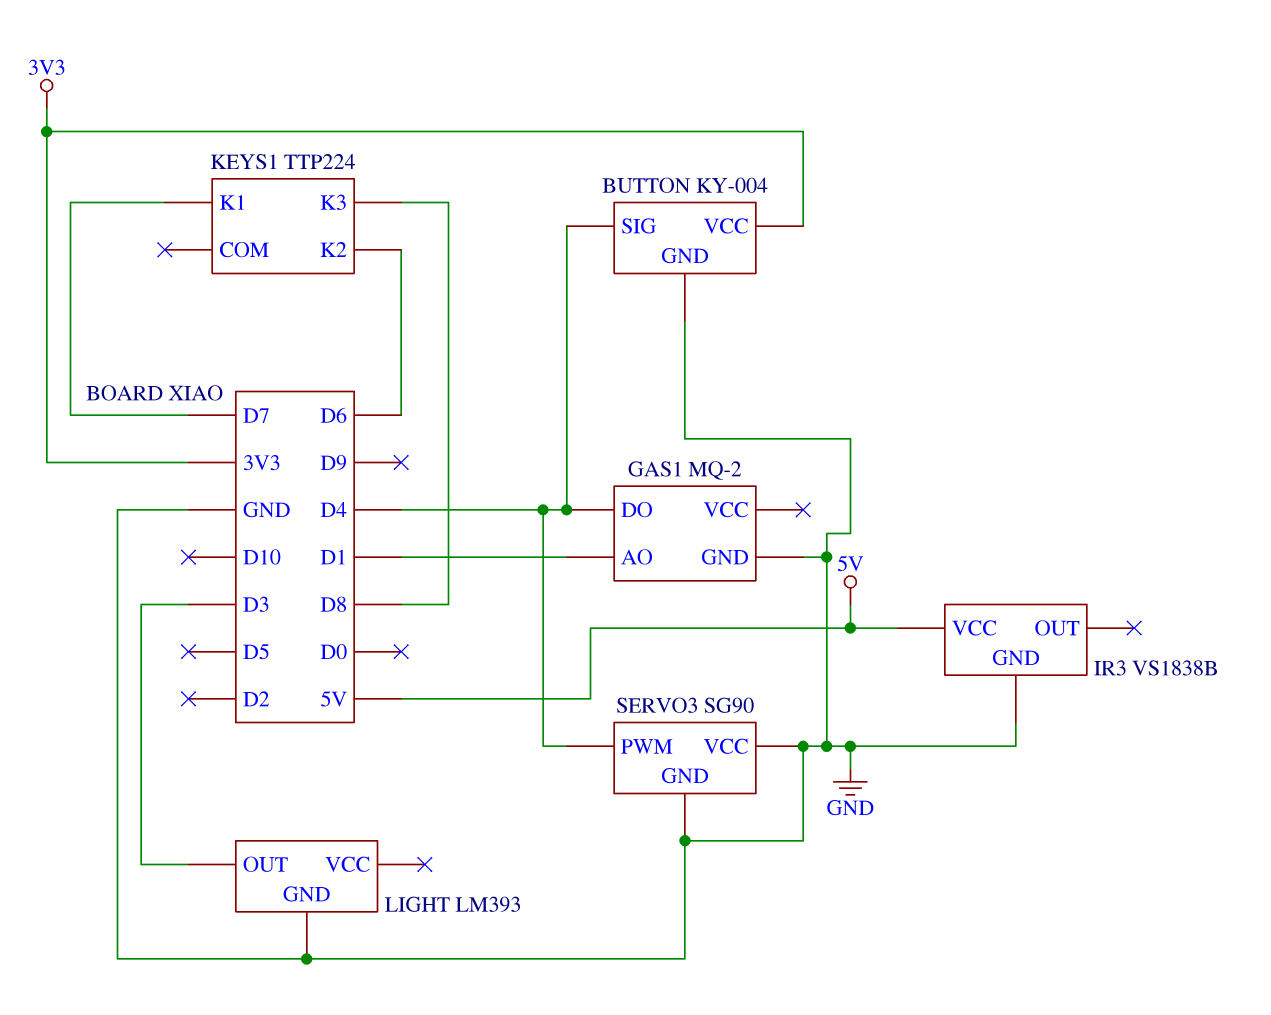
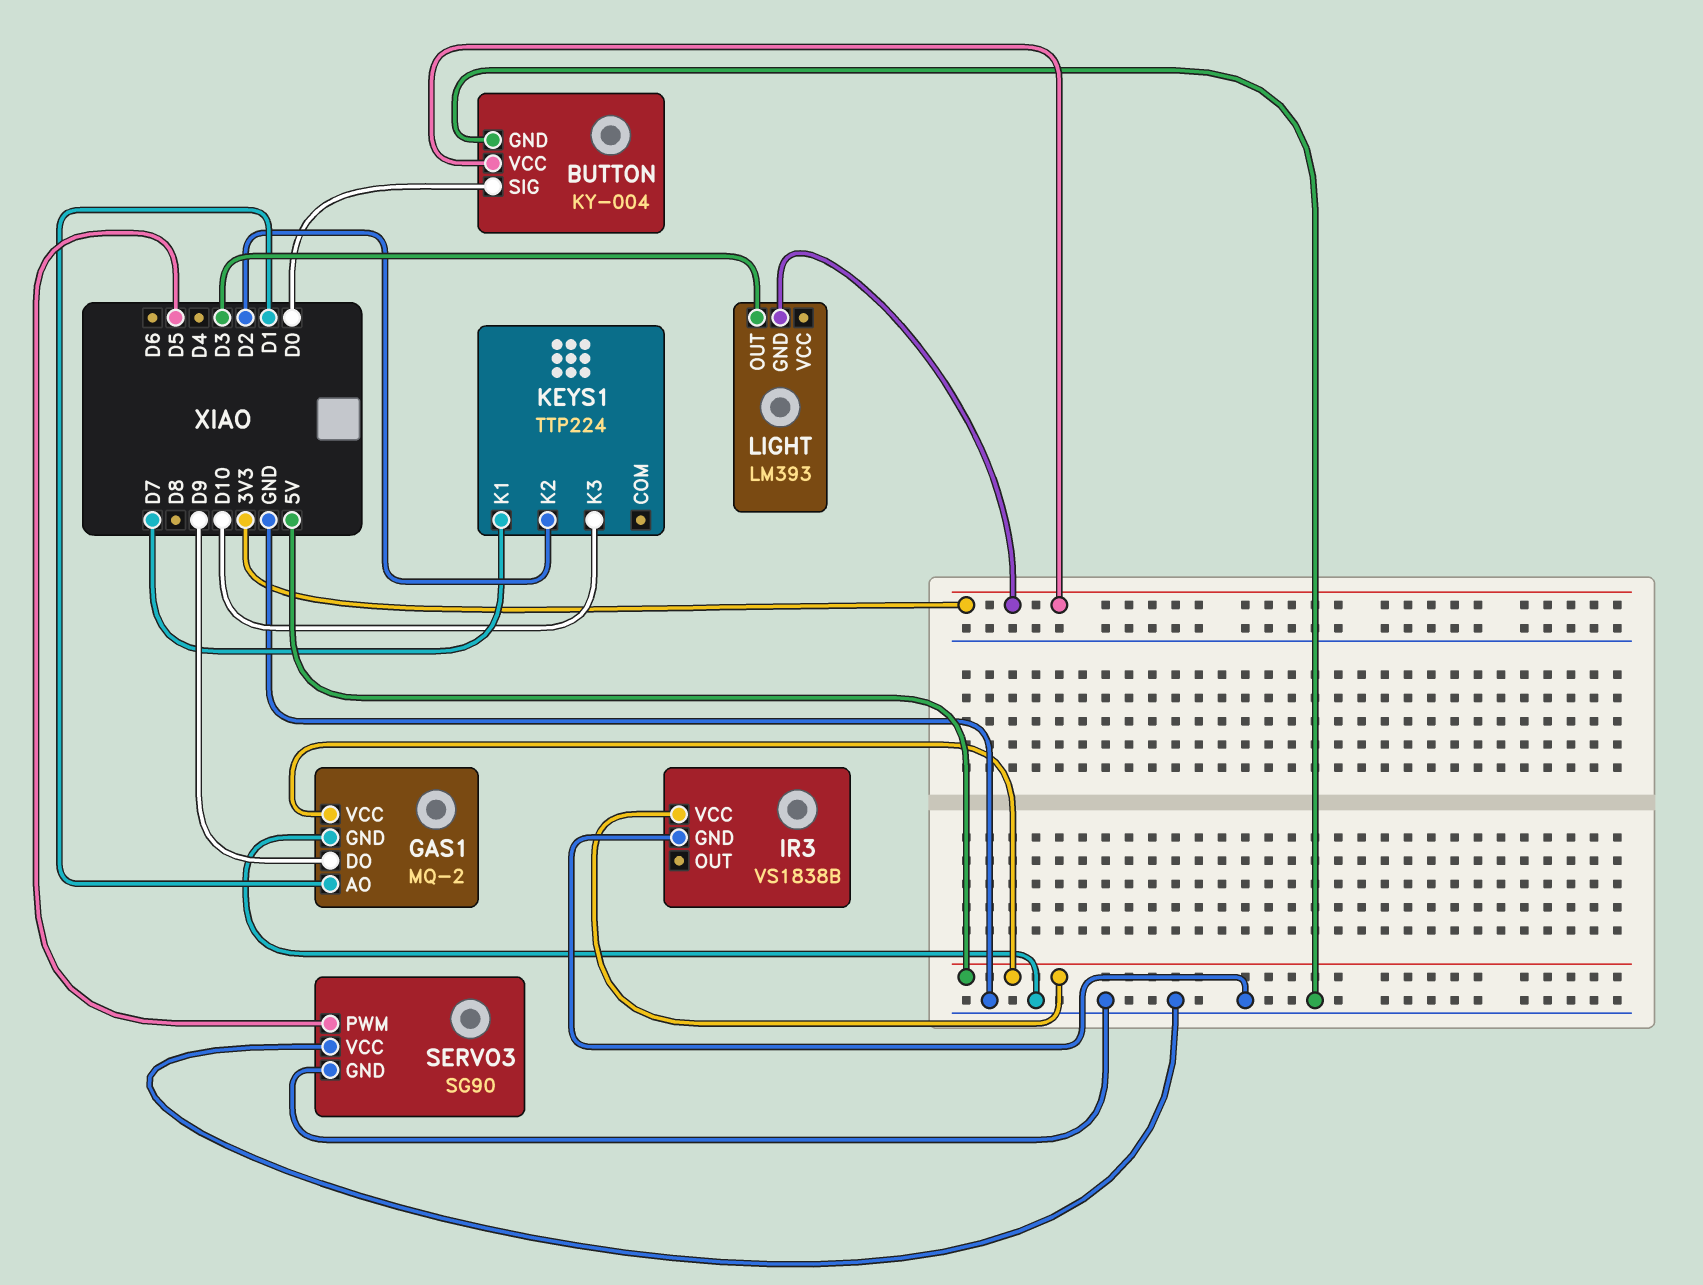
BUTTON pin SIG: D4 -> D0
GAS1 pin DO: D4 -> D9
GAS1 pin VCC: none -> 5V
KEYS1 pin K2: D6 -> D2
KEYS1 pin K3: D8 -> D10
LIGHT pin GND: GND -> 3V3
SERVO3 pin PWM: D4 -> D5

